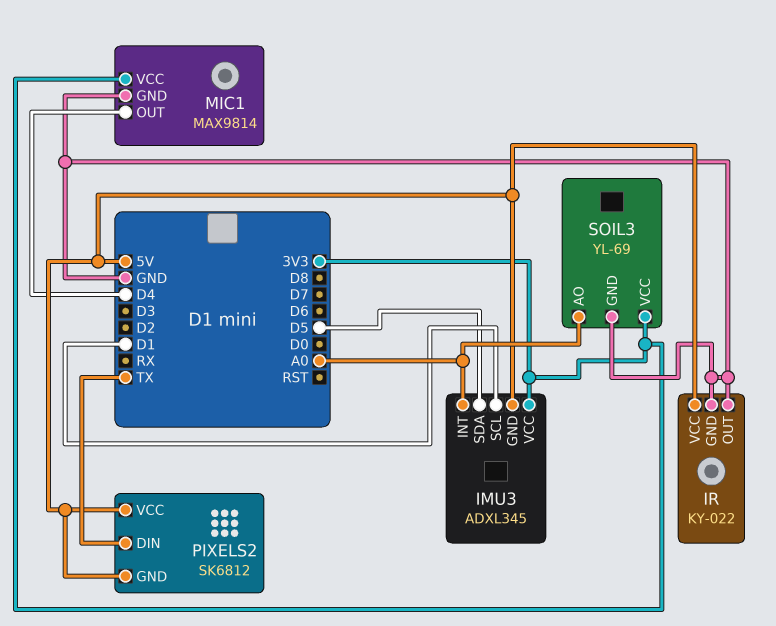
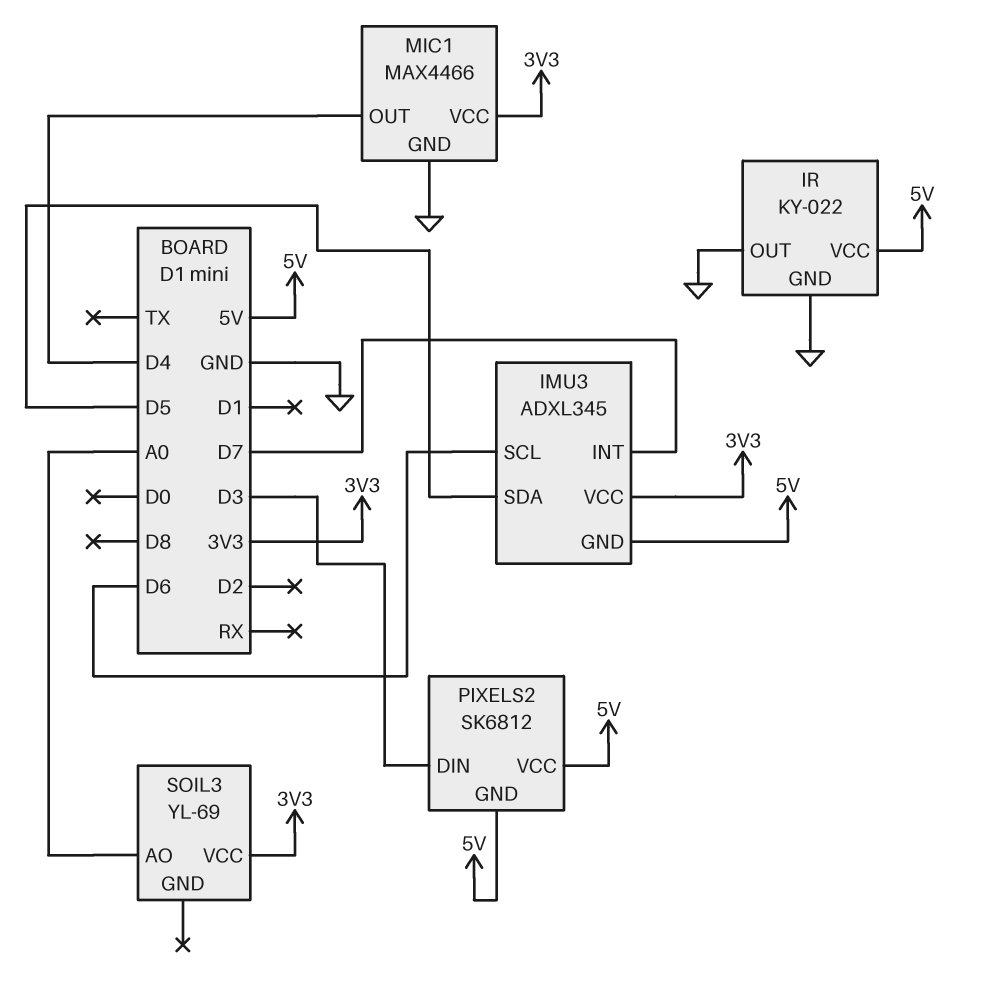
IMU3 pin INT: A0 -> D7
IMU3 pin SCL: D1 -> D6
MIC1: MAX9814 -> MAX4466
PIXELS2 pin DIN: TX -> D3
SOIL3 pin GND: GND -> none

